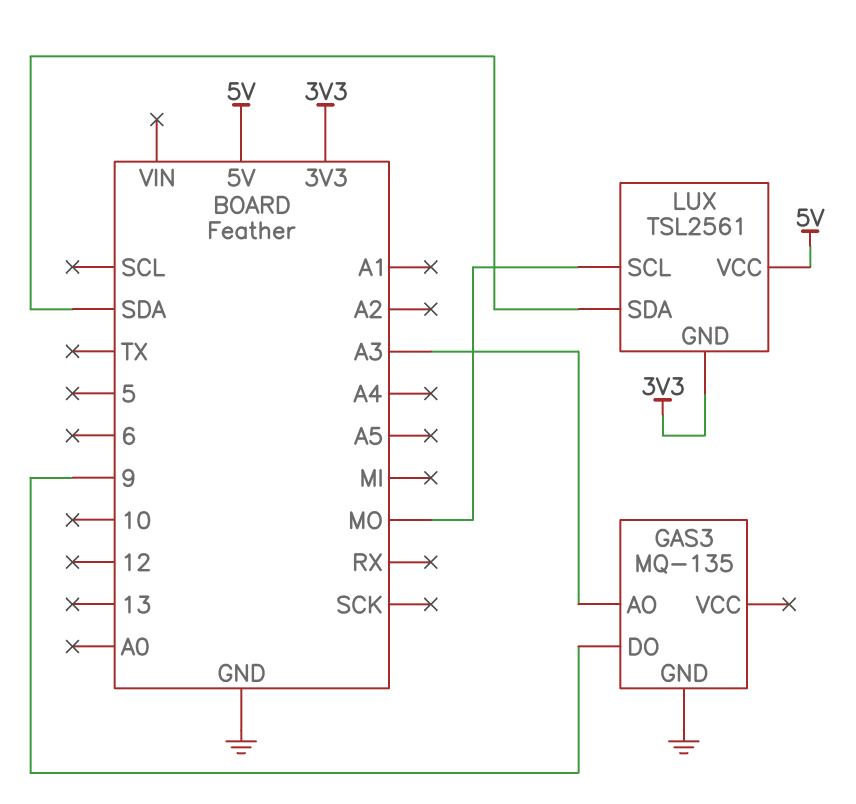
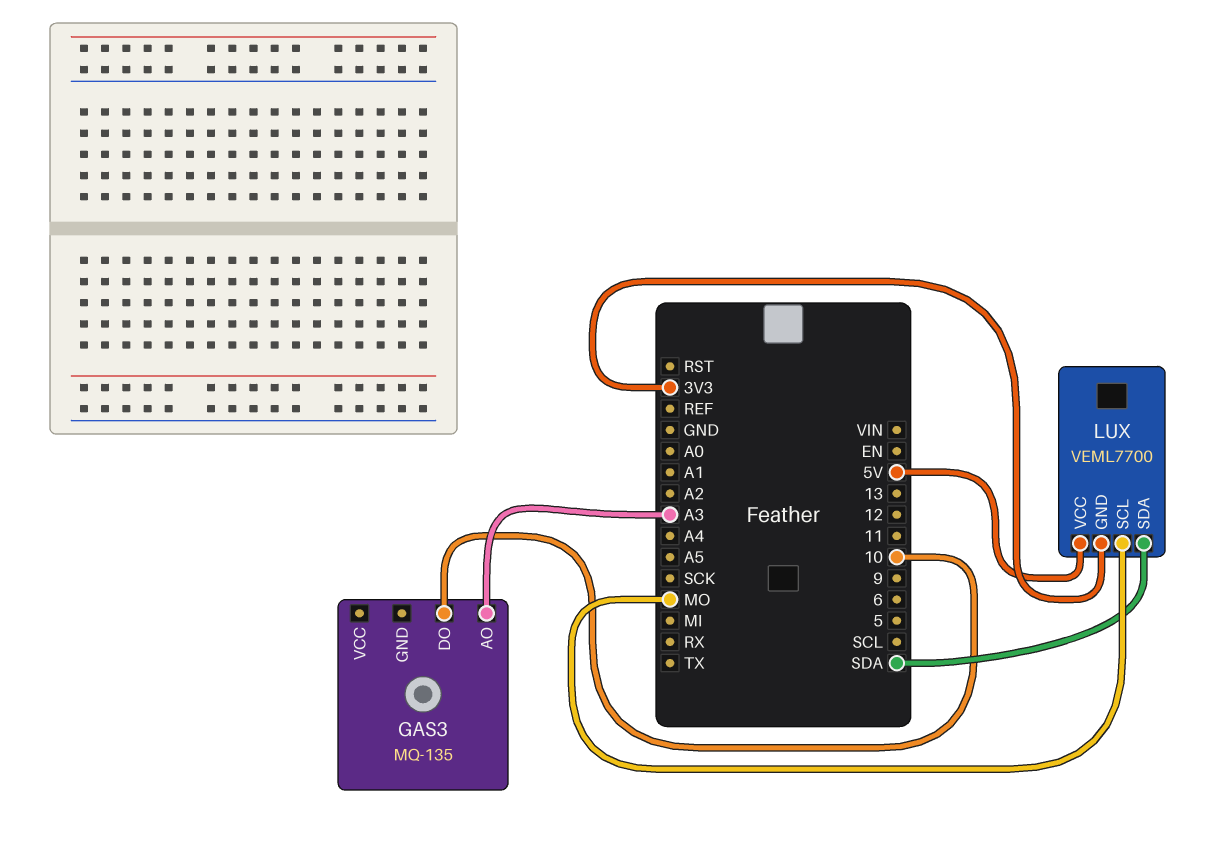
GAS3 pin DO: 9 -> 10
GAS3 pin GND: GND -> none
LUX: TSL2561 -> VEML7700

